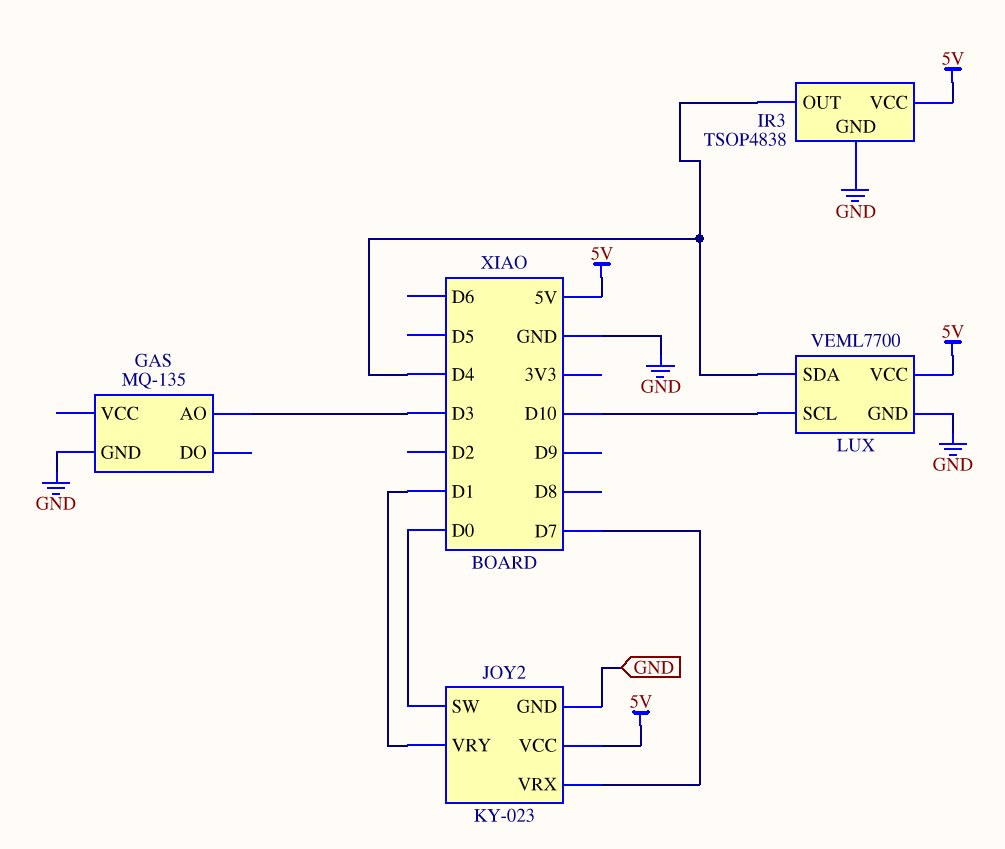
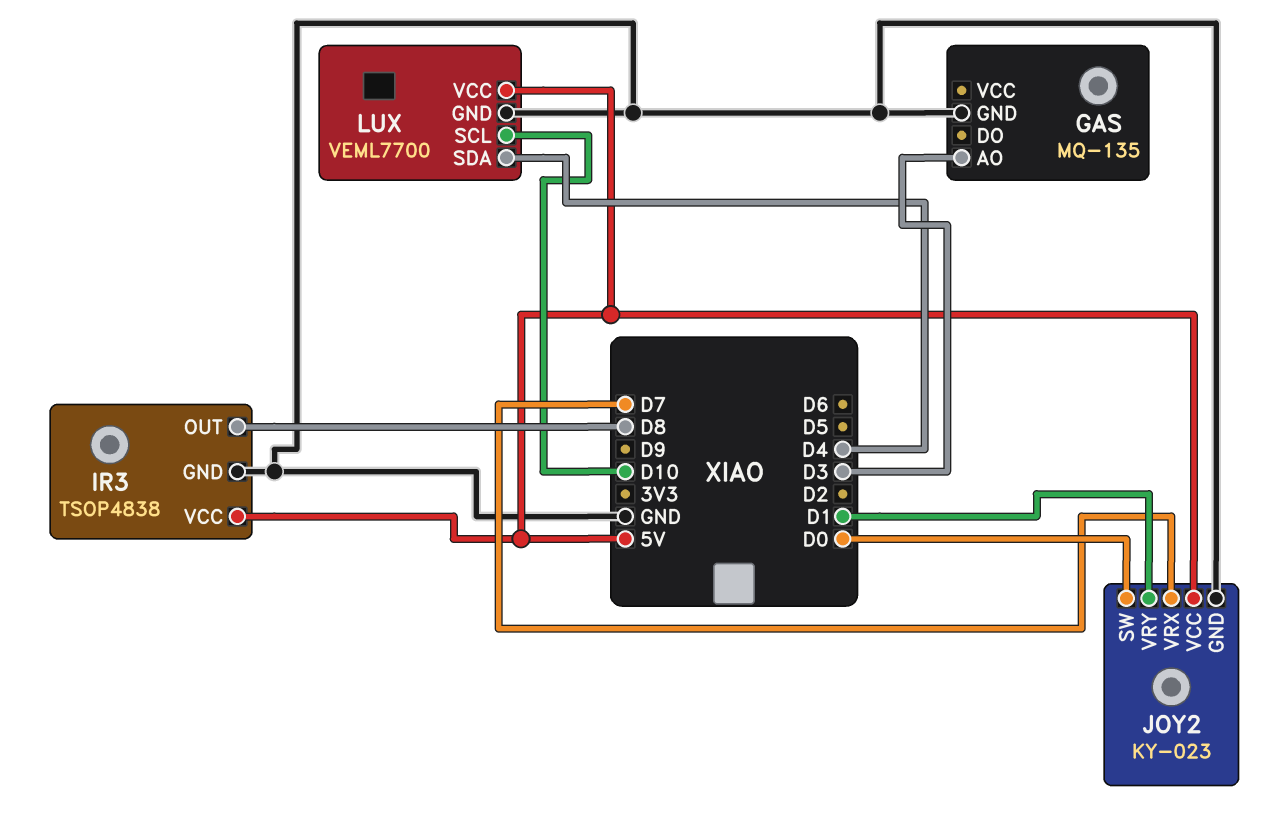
IR3 pin OUT: D4 -> D8

